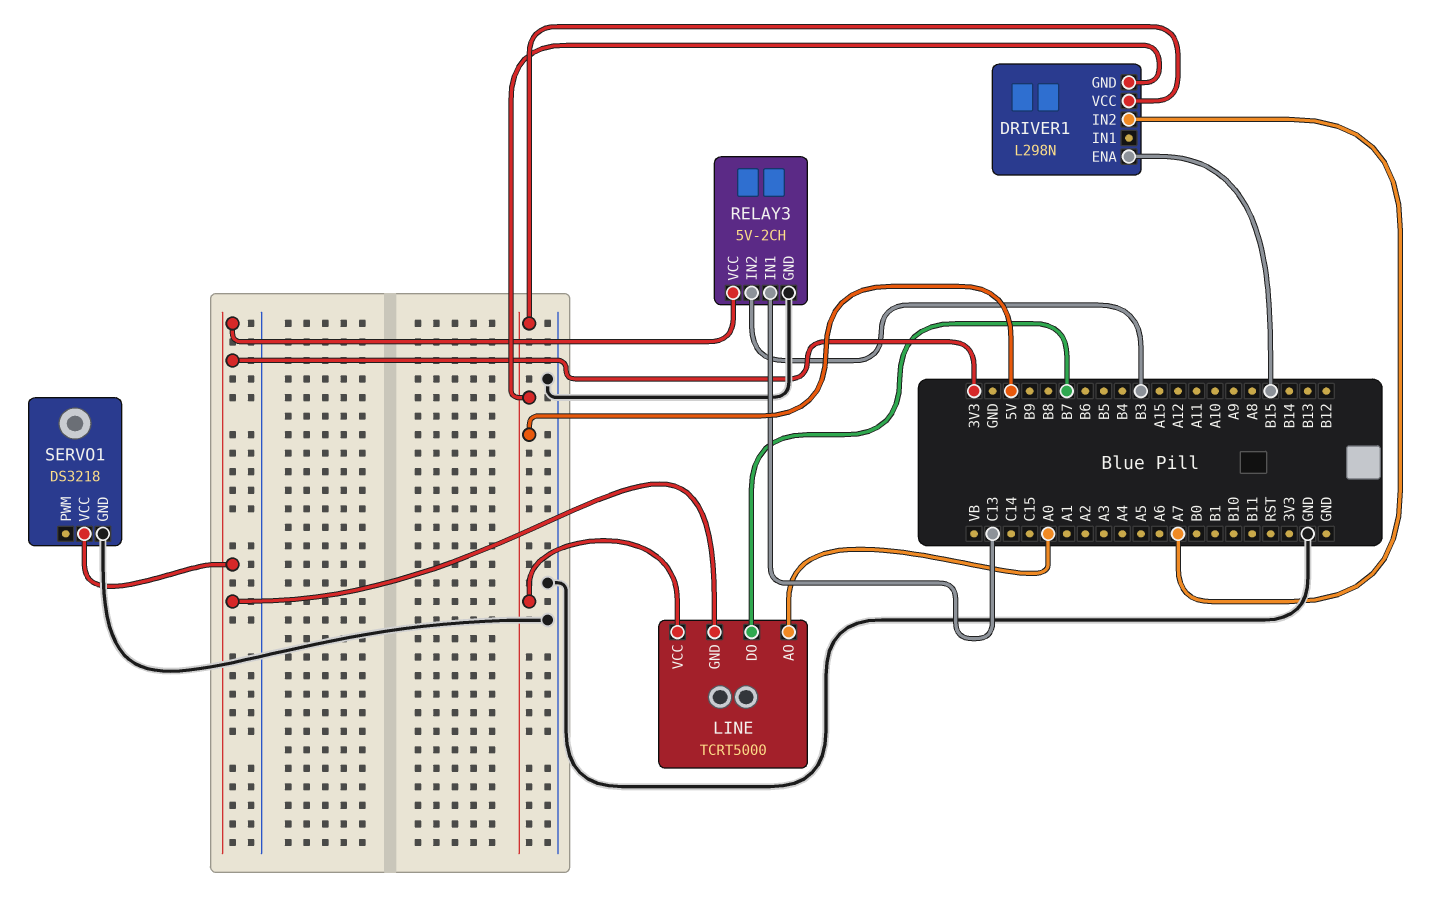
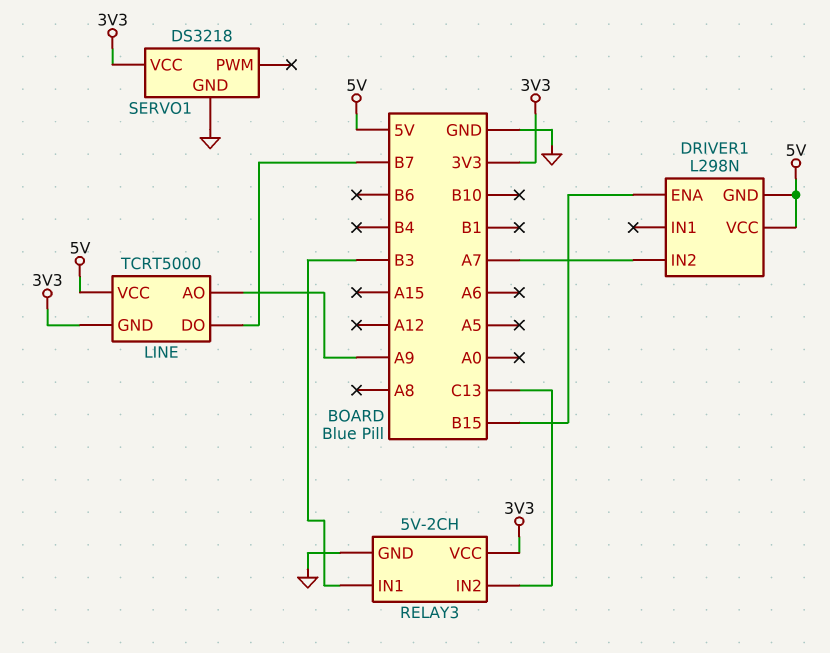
LINE pin AO: A0 -> A9
RELAY3 pin IN1: C13 -> B3
RELAY3 pin IN2: B3 -> C13

